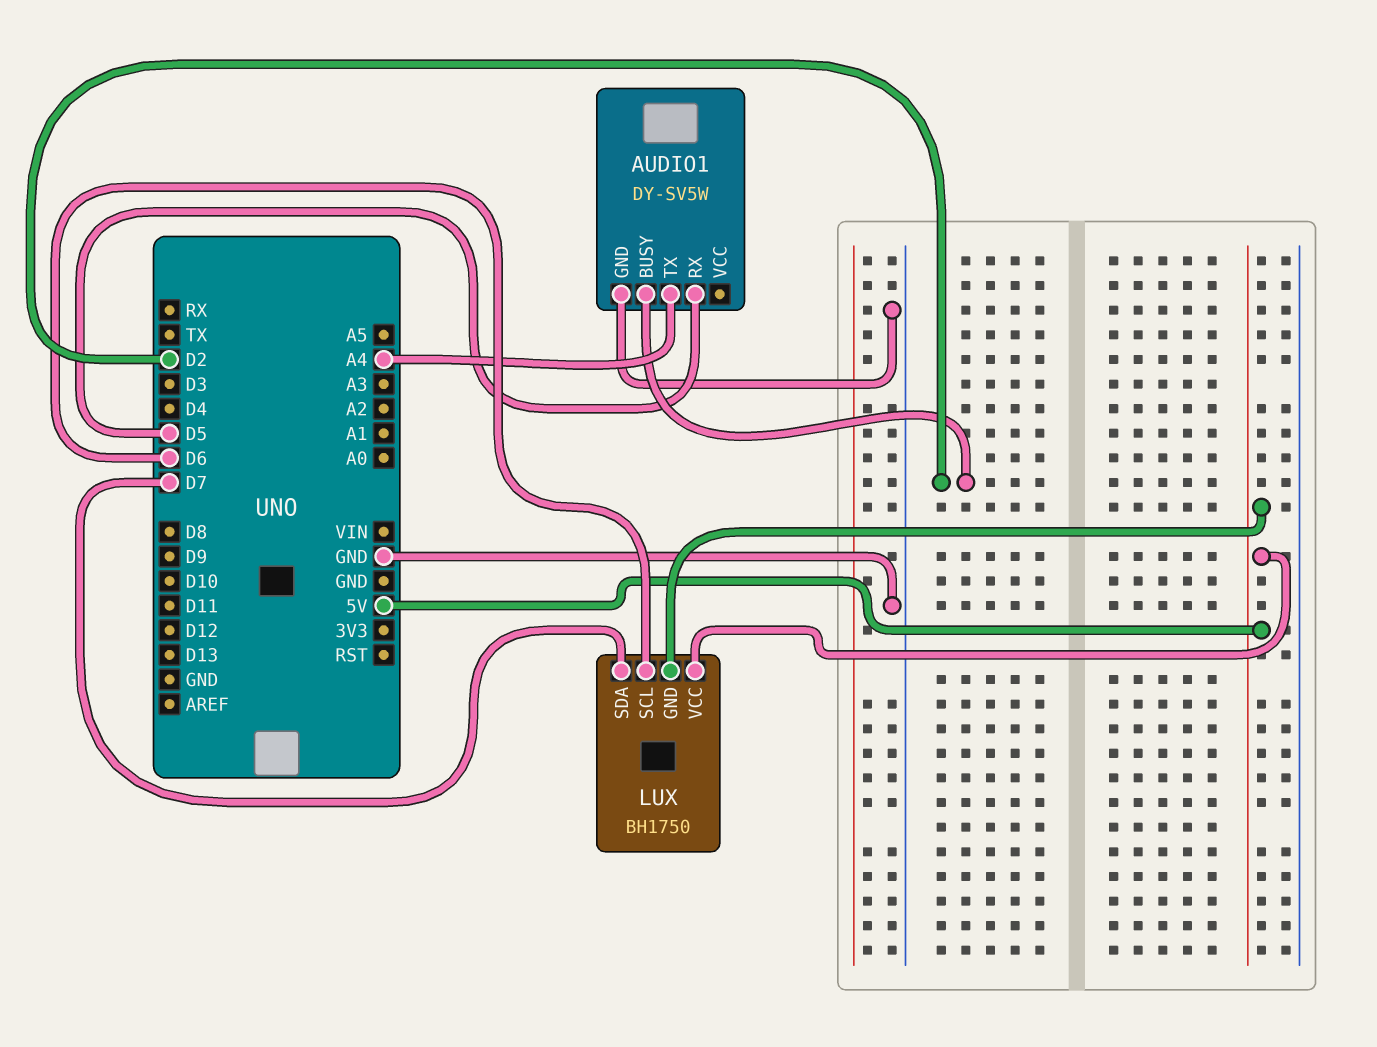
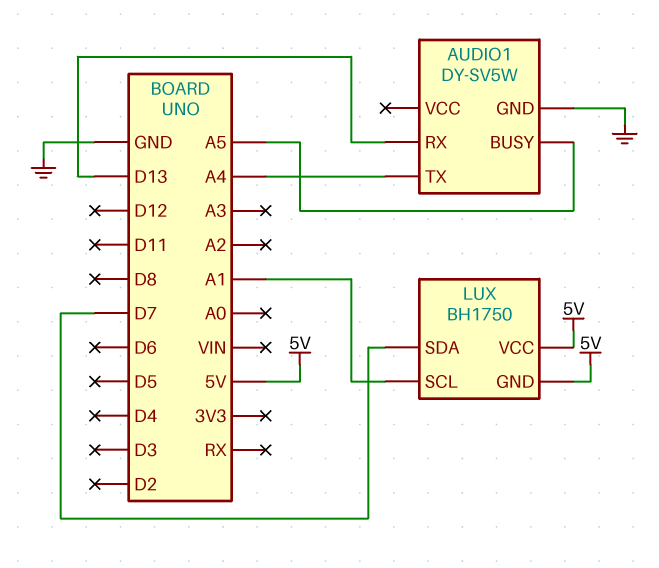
AUDIO1 pin BUSY: D2 -> A5
AUDIO1 pin RX: D5 -> D13
LUX pin SCL: D6 -> A1

